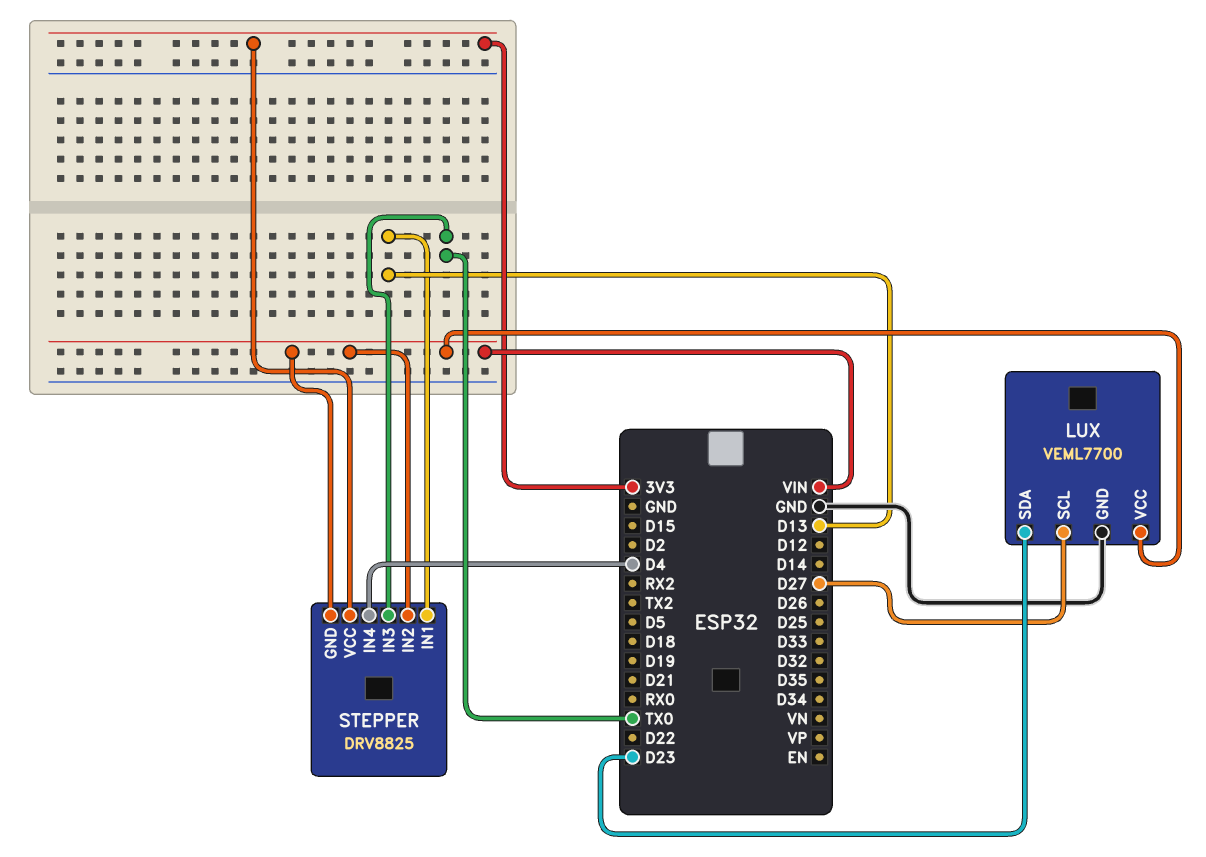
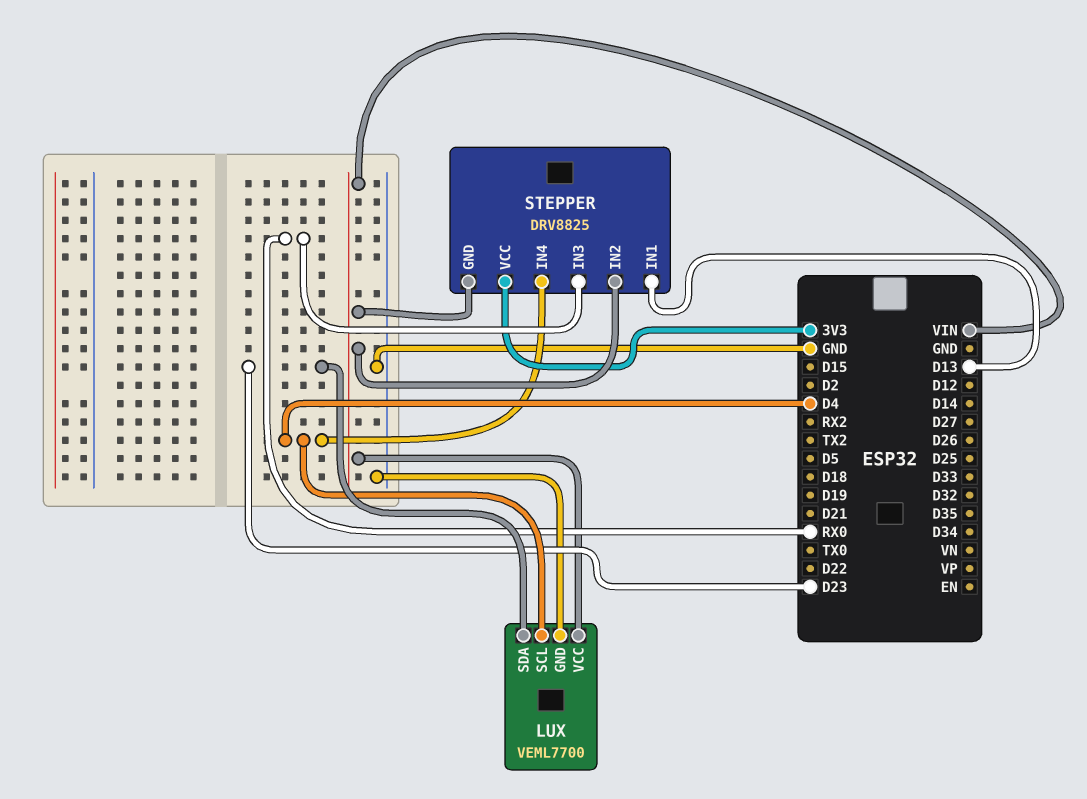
LUX pin SCL: D27 -> D4
STEPPER pin IN3: TX0 -> RX0

